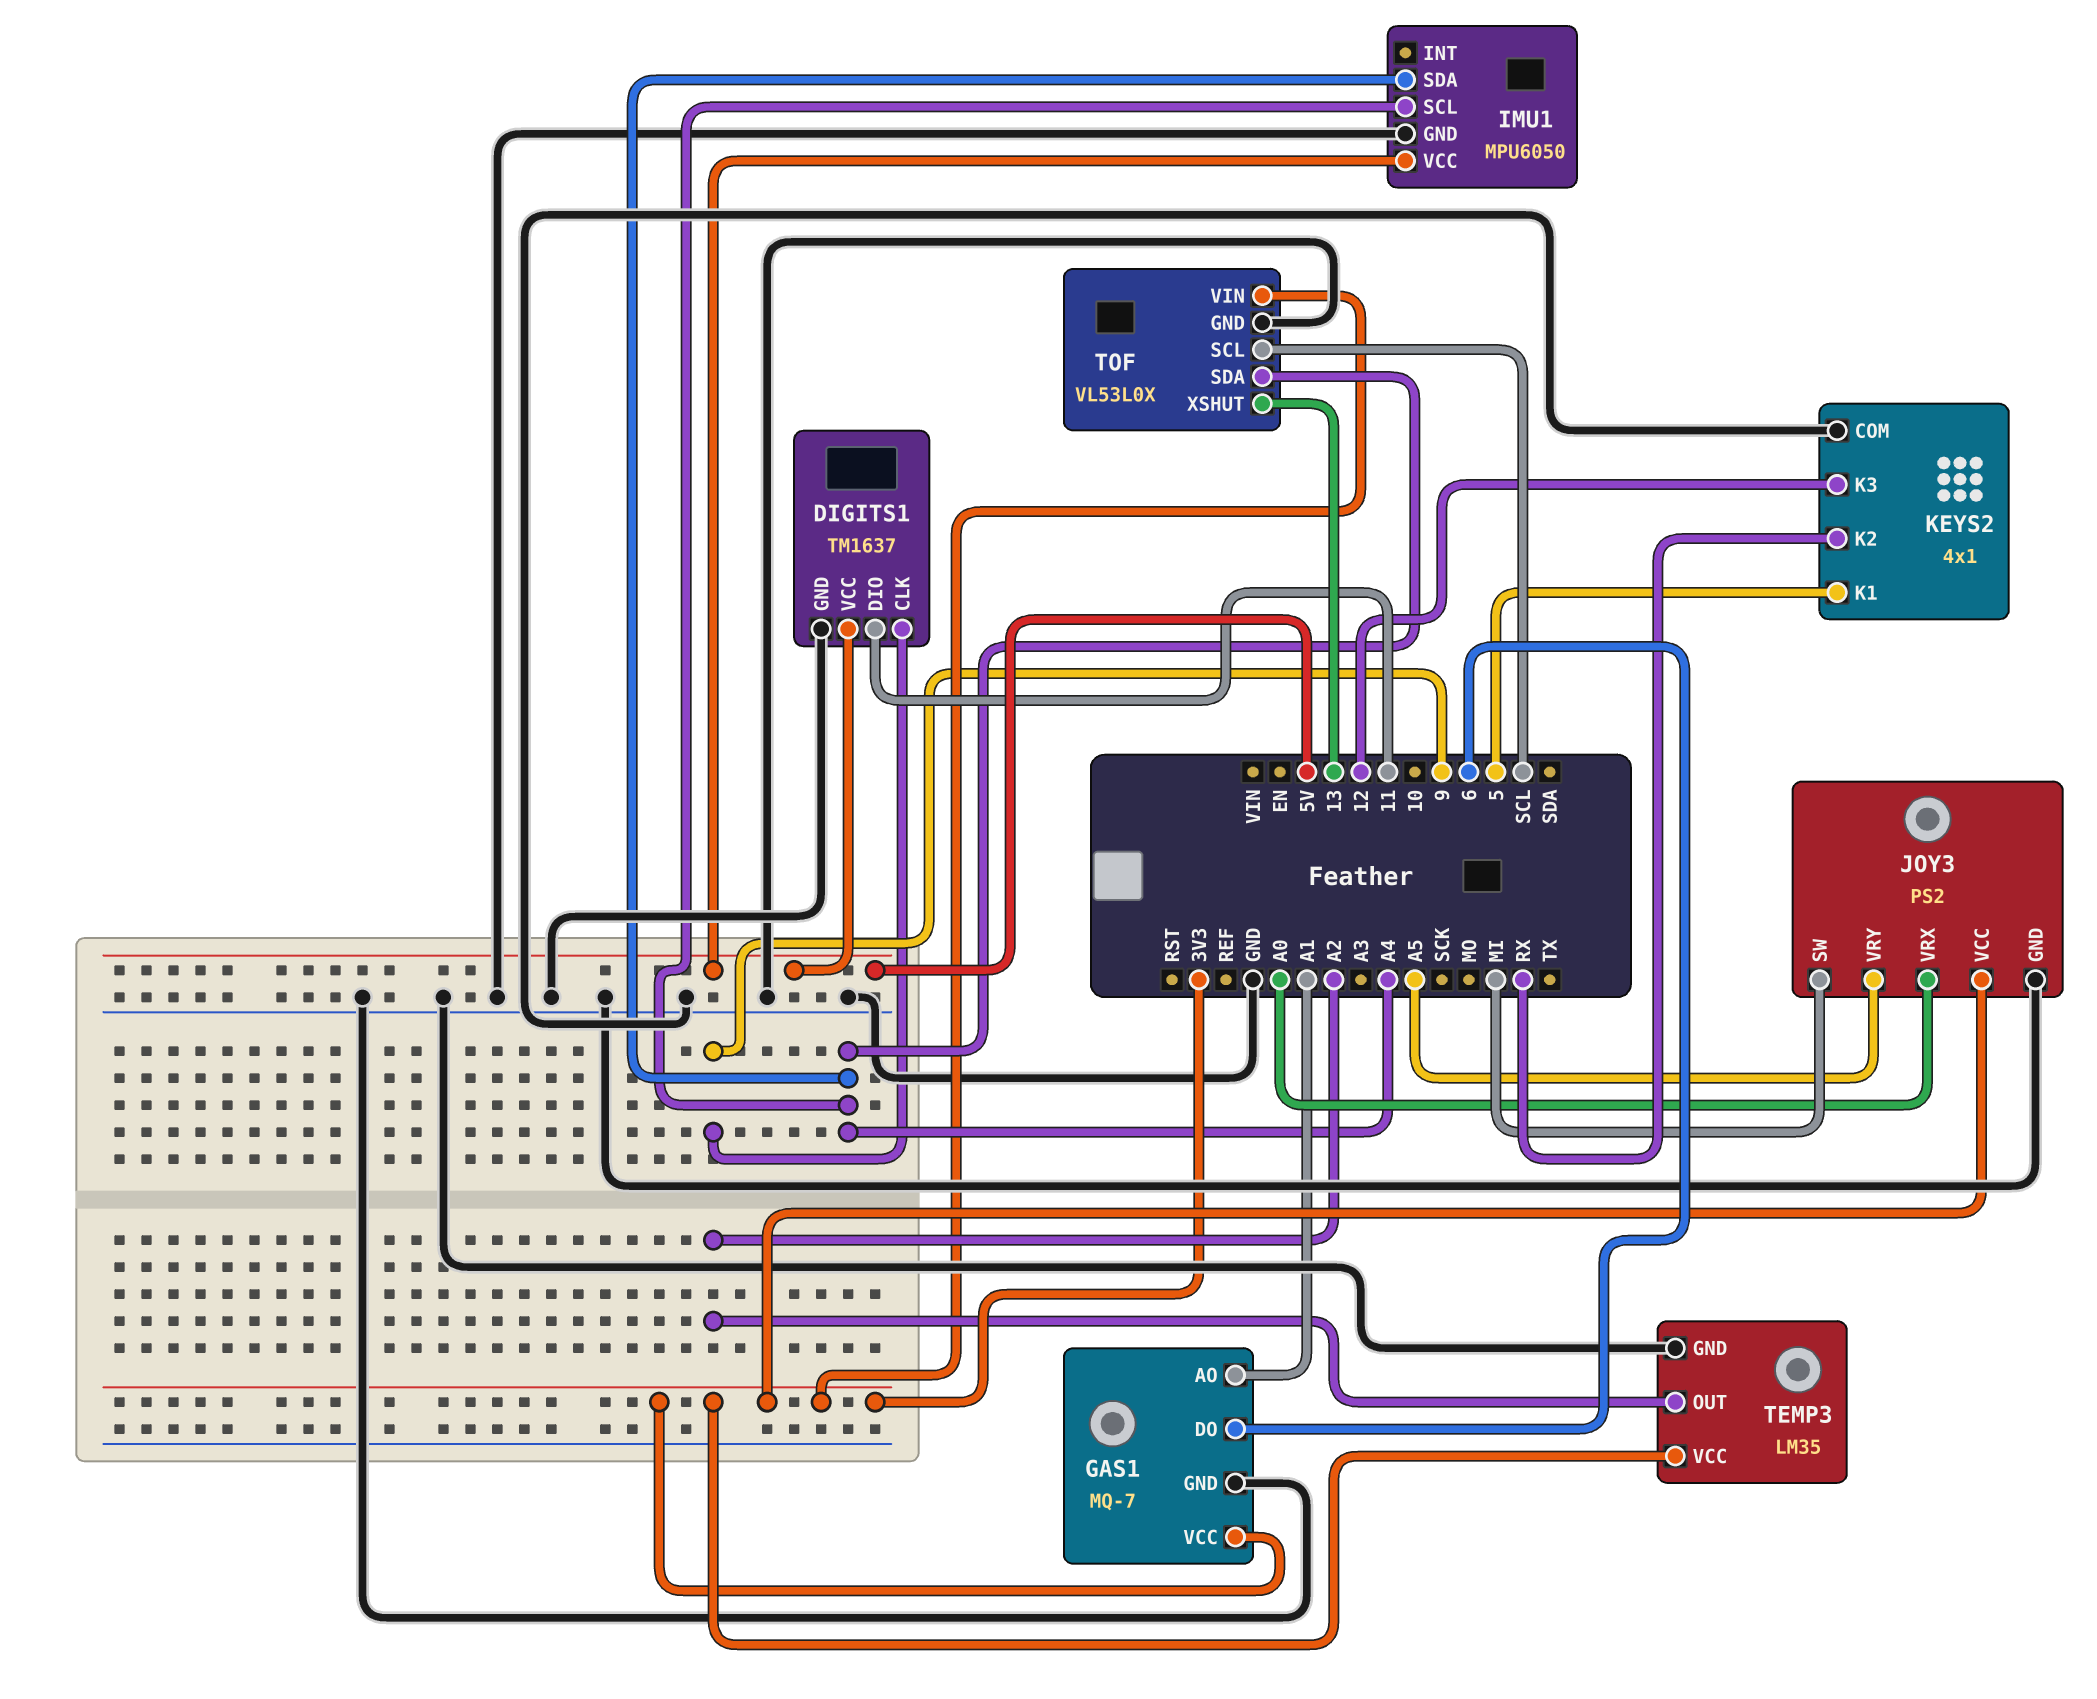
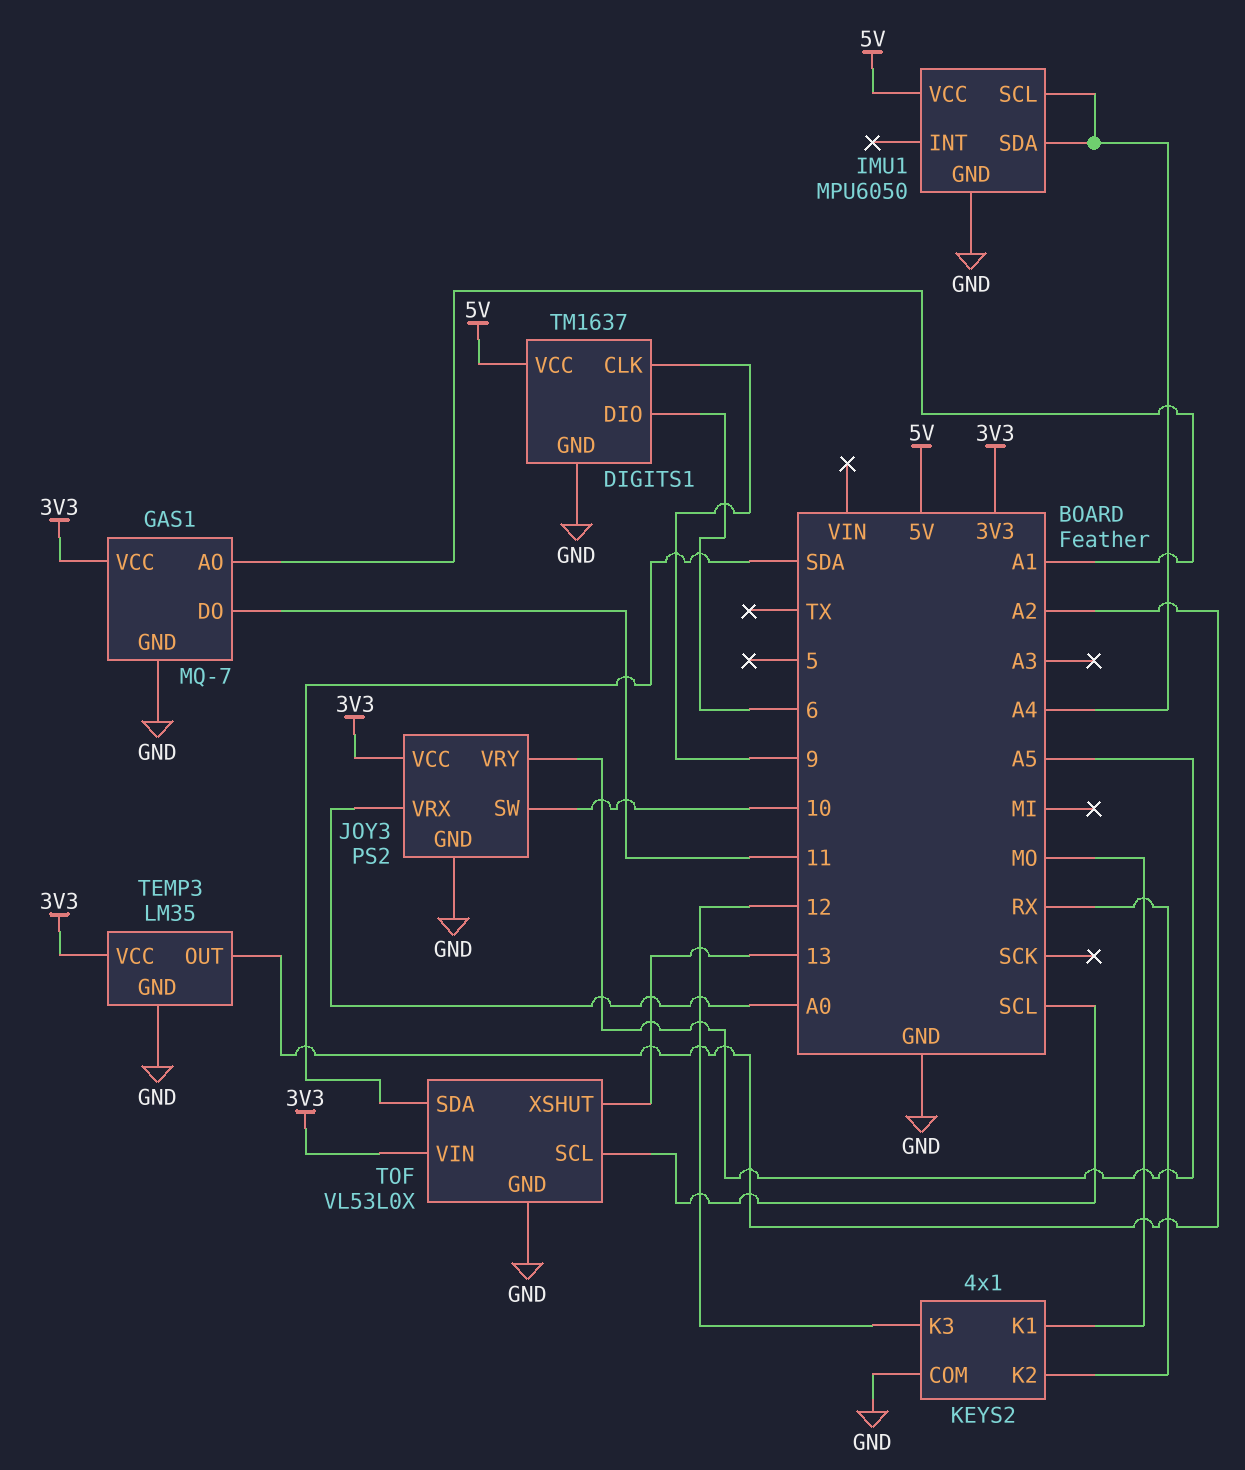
DIGITS1 pin DIO: 11 -> 6
GAS1 pin DO: 6 -> 11
JOY3 pin SW: MI -> 10
KEYS2 pin K1: 5 -> MO
TOF pin SDA: A4 -> SDA

